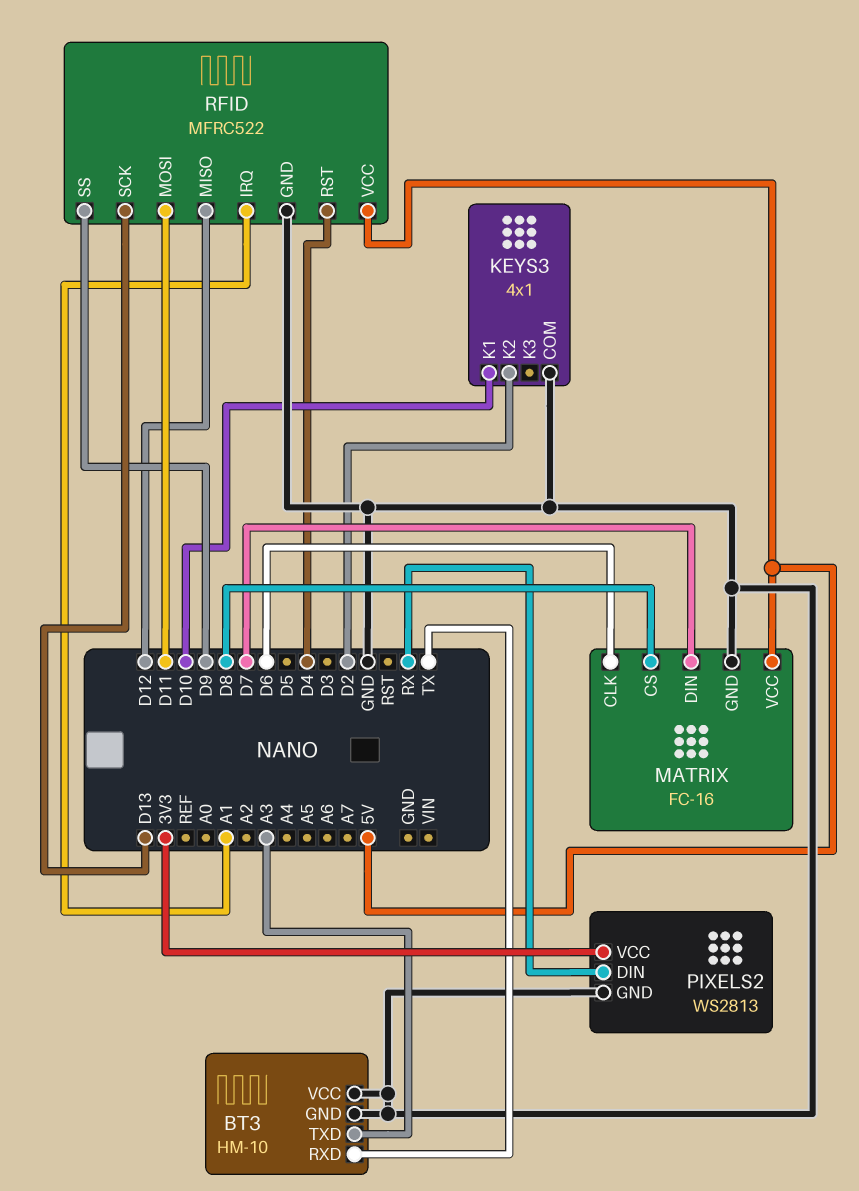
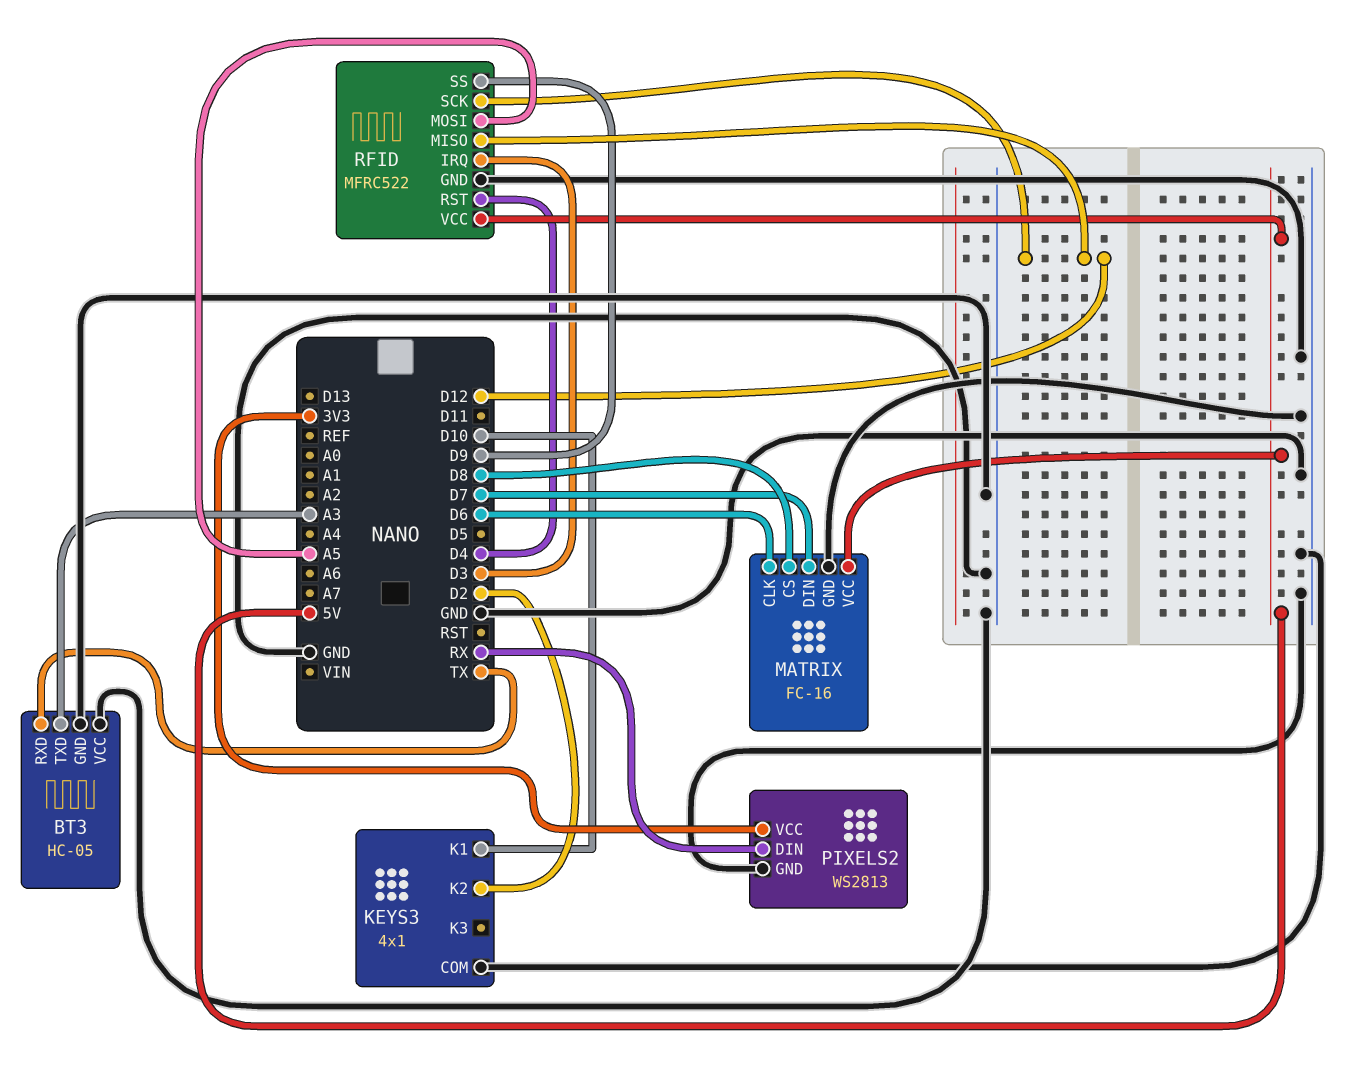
BT3: HM-10 -> HC-05
RFID pin IRQ: A1 -> D3
RFID pin MOSI: D11 -> A5
RFID pin SCK: D13 -> D12

